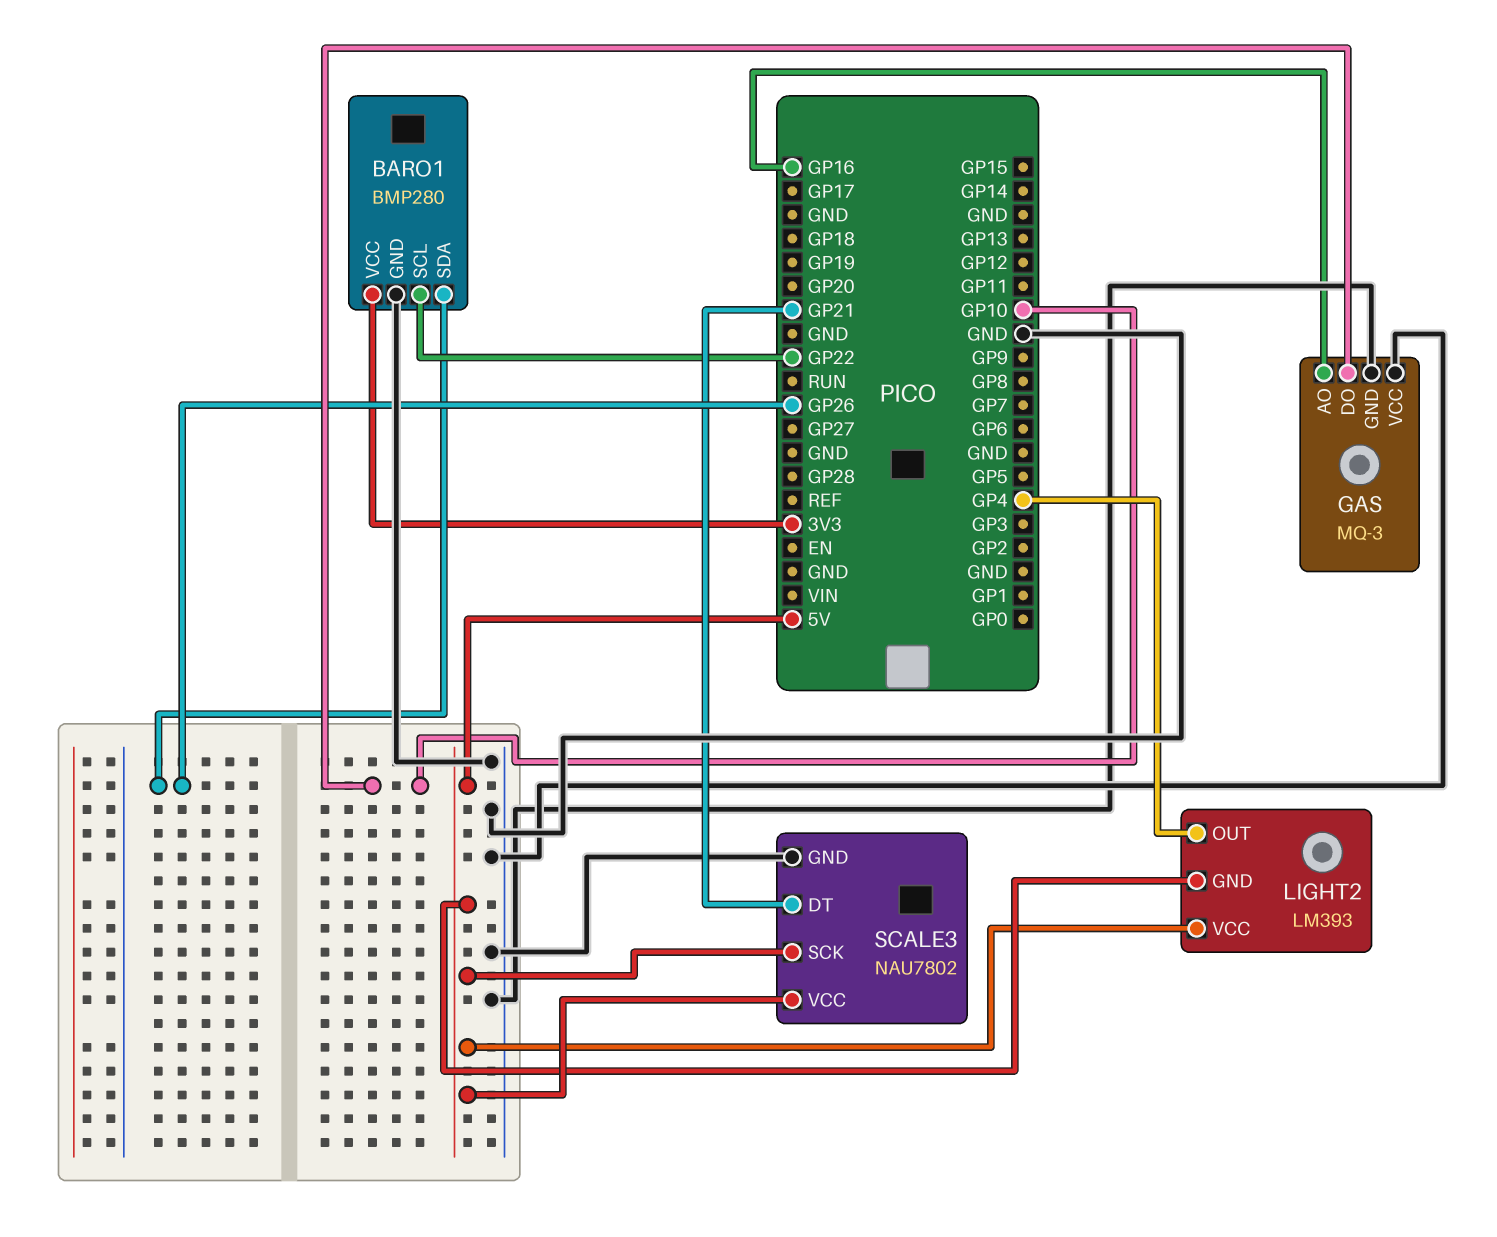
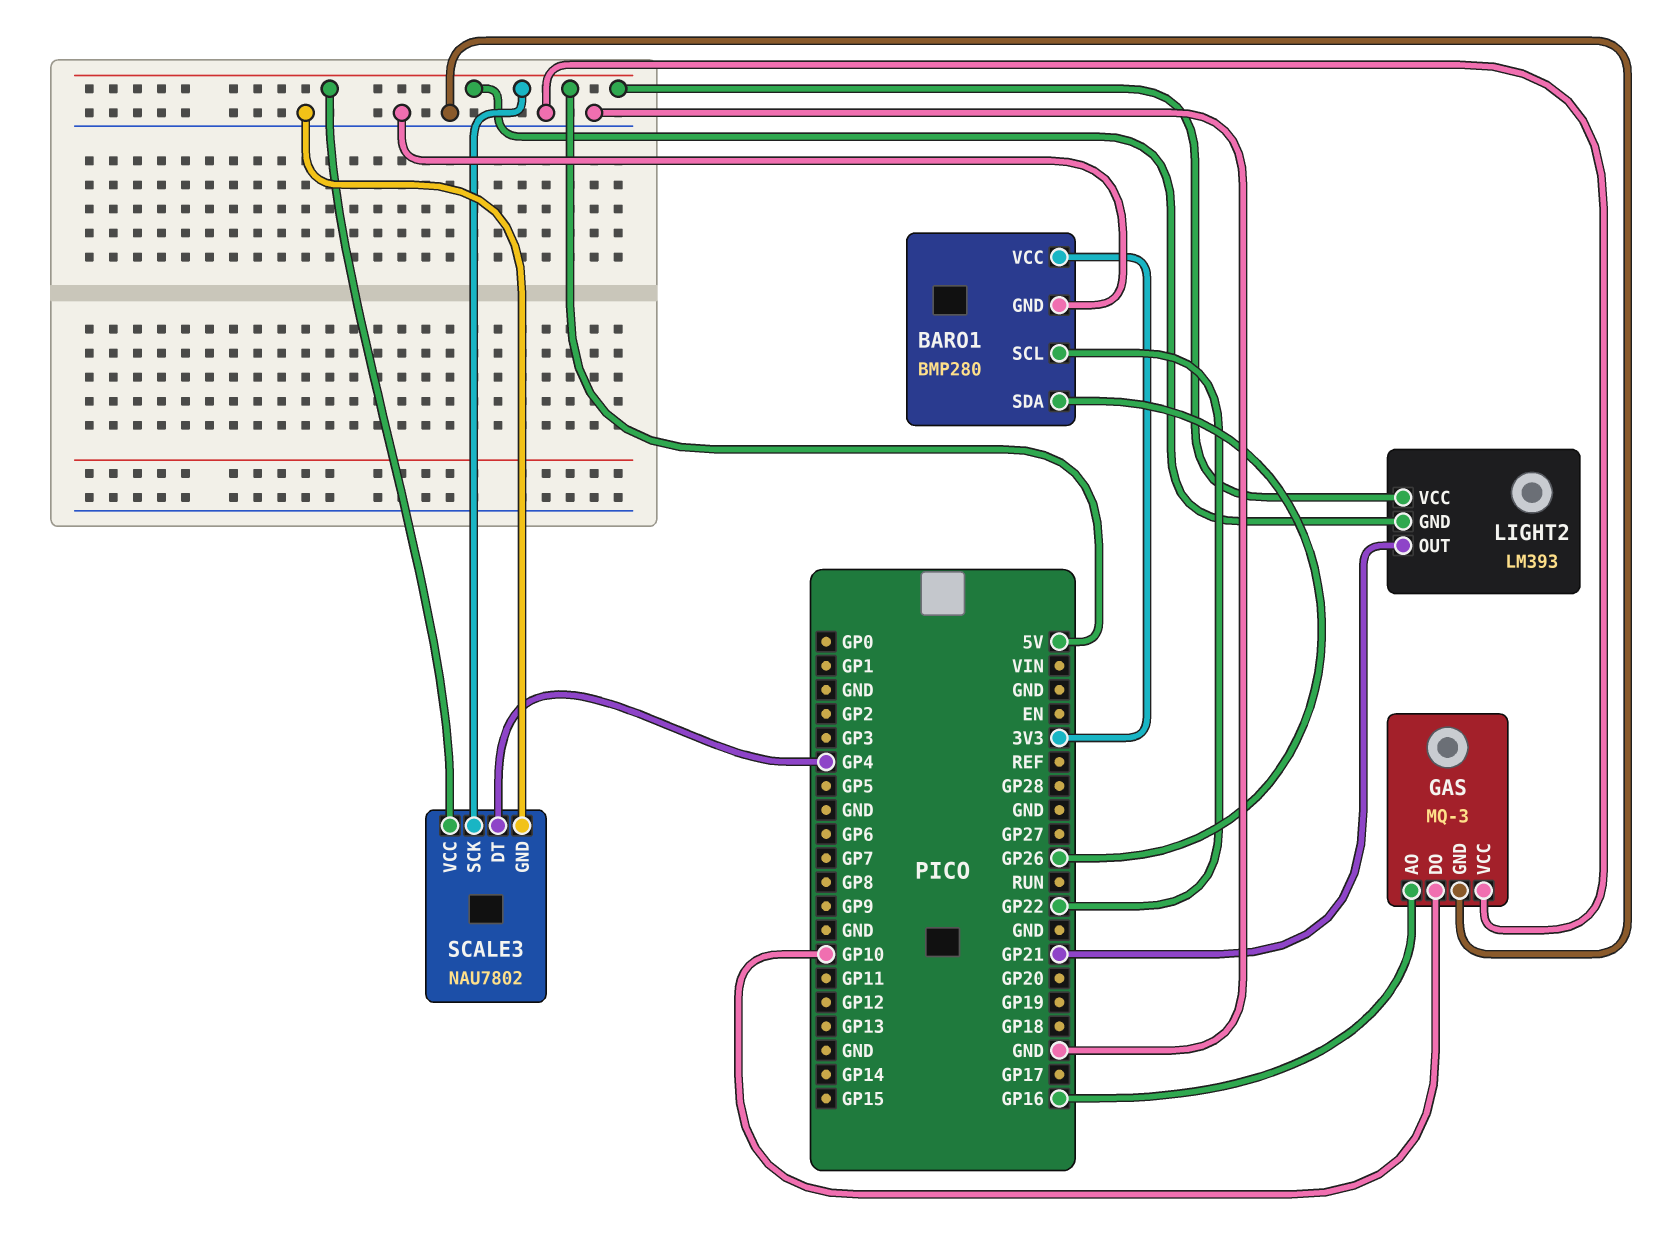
LIGHT2 pin OUT: GP4 -> GP21
SCALE3 pin DT: GP21 -> GP4

